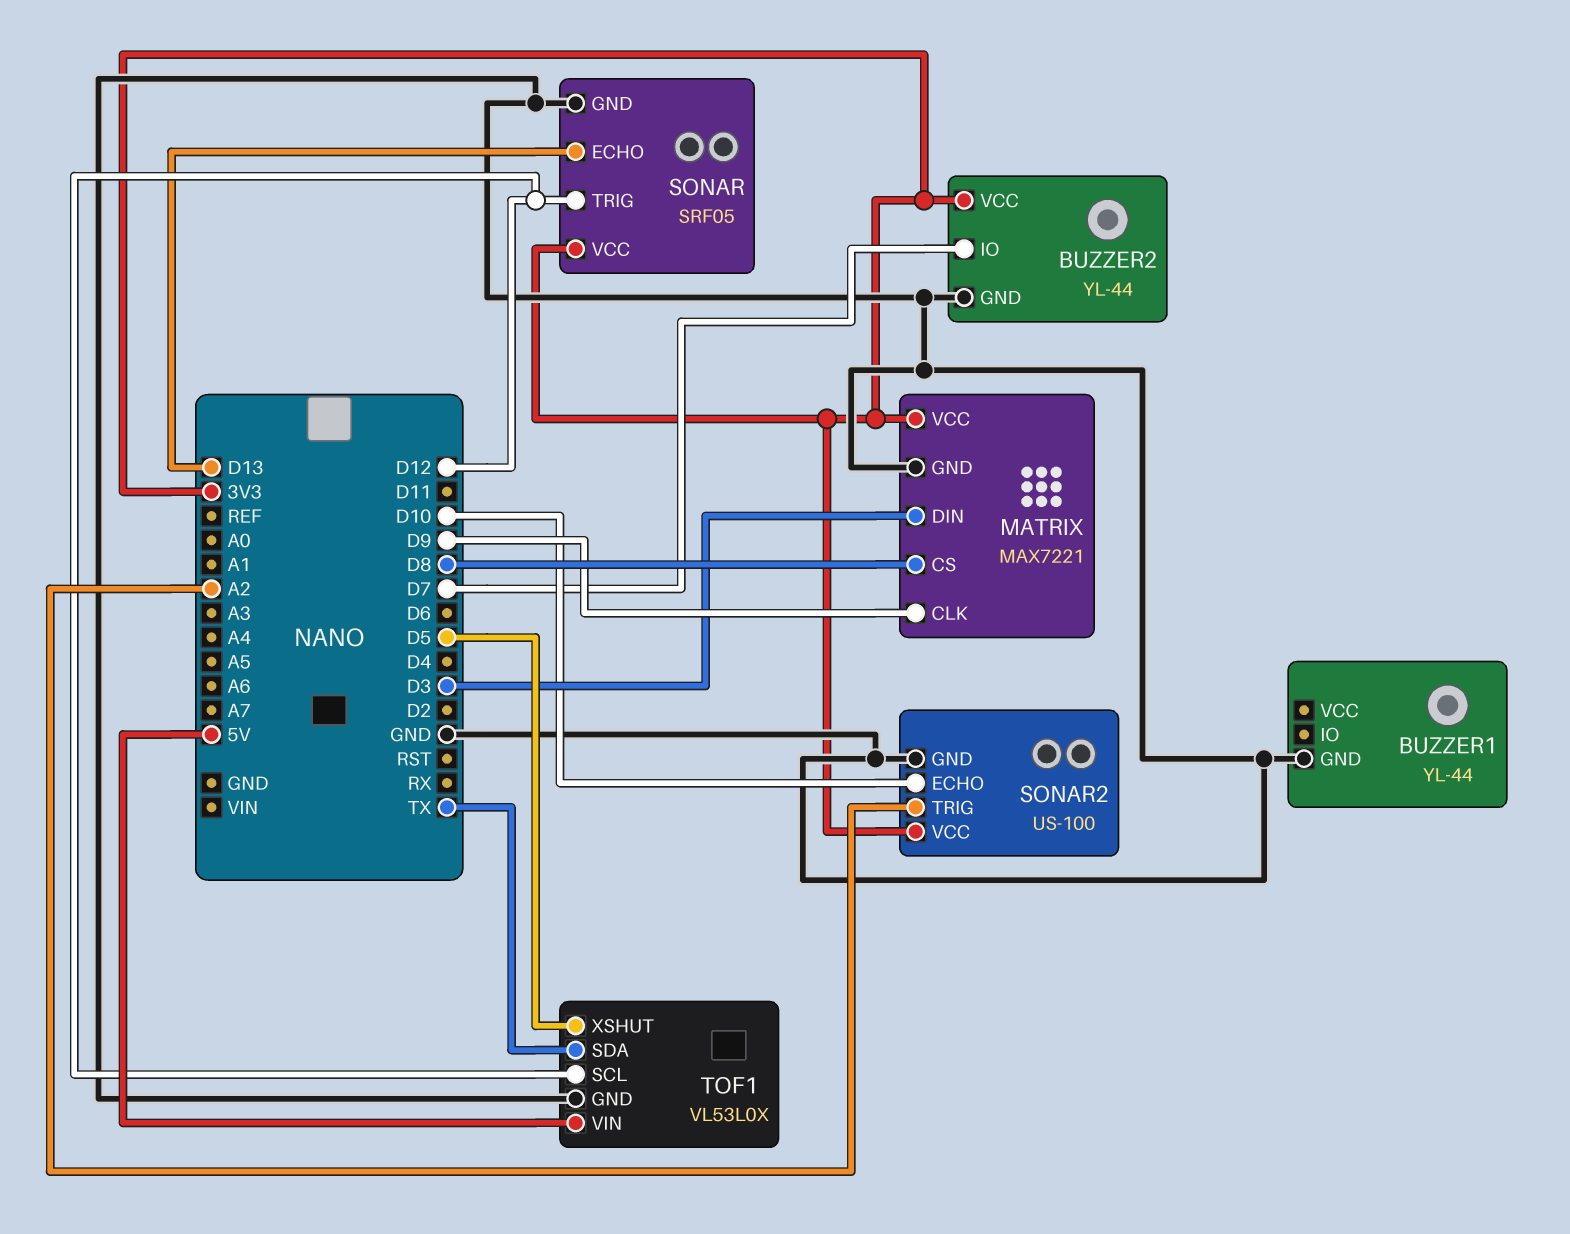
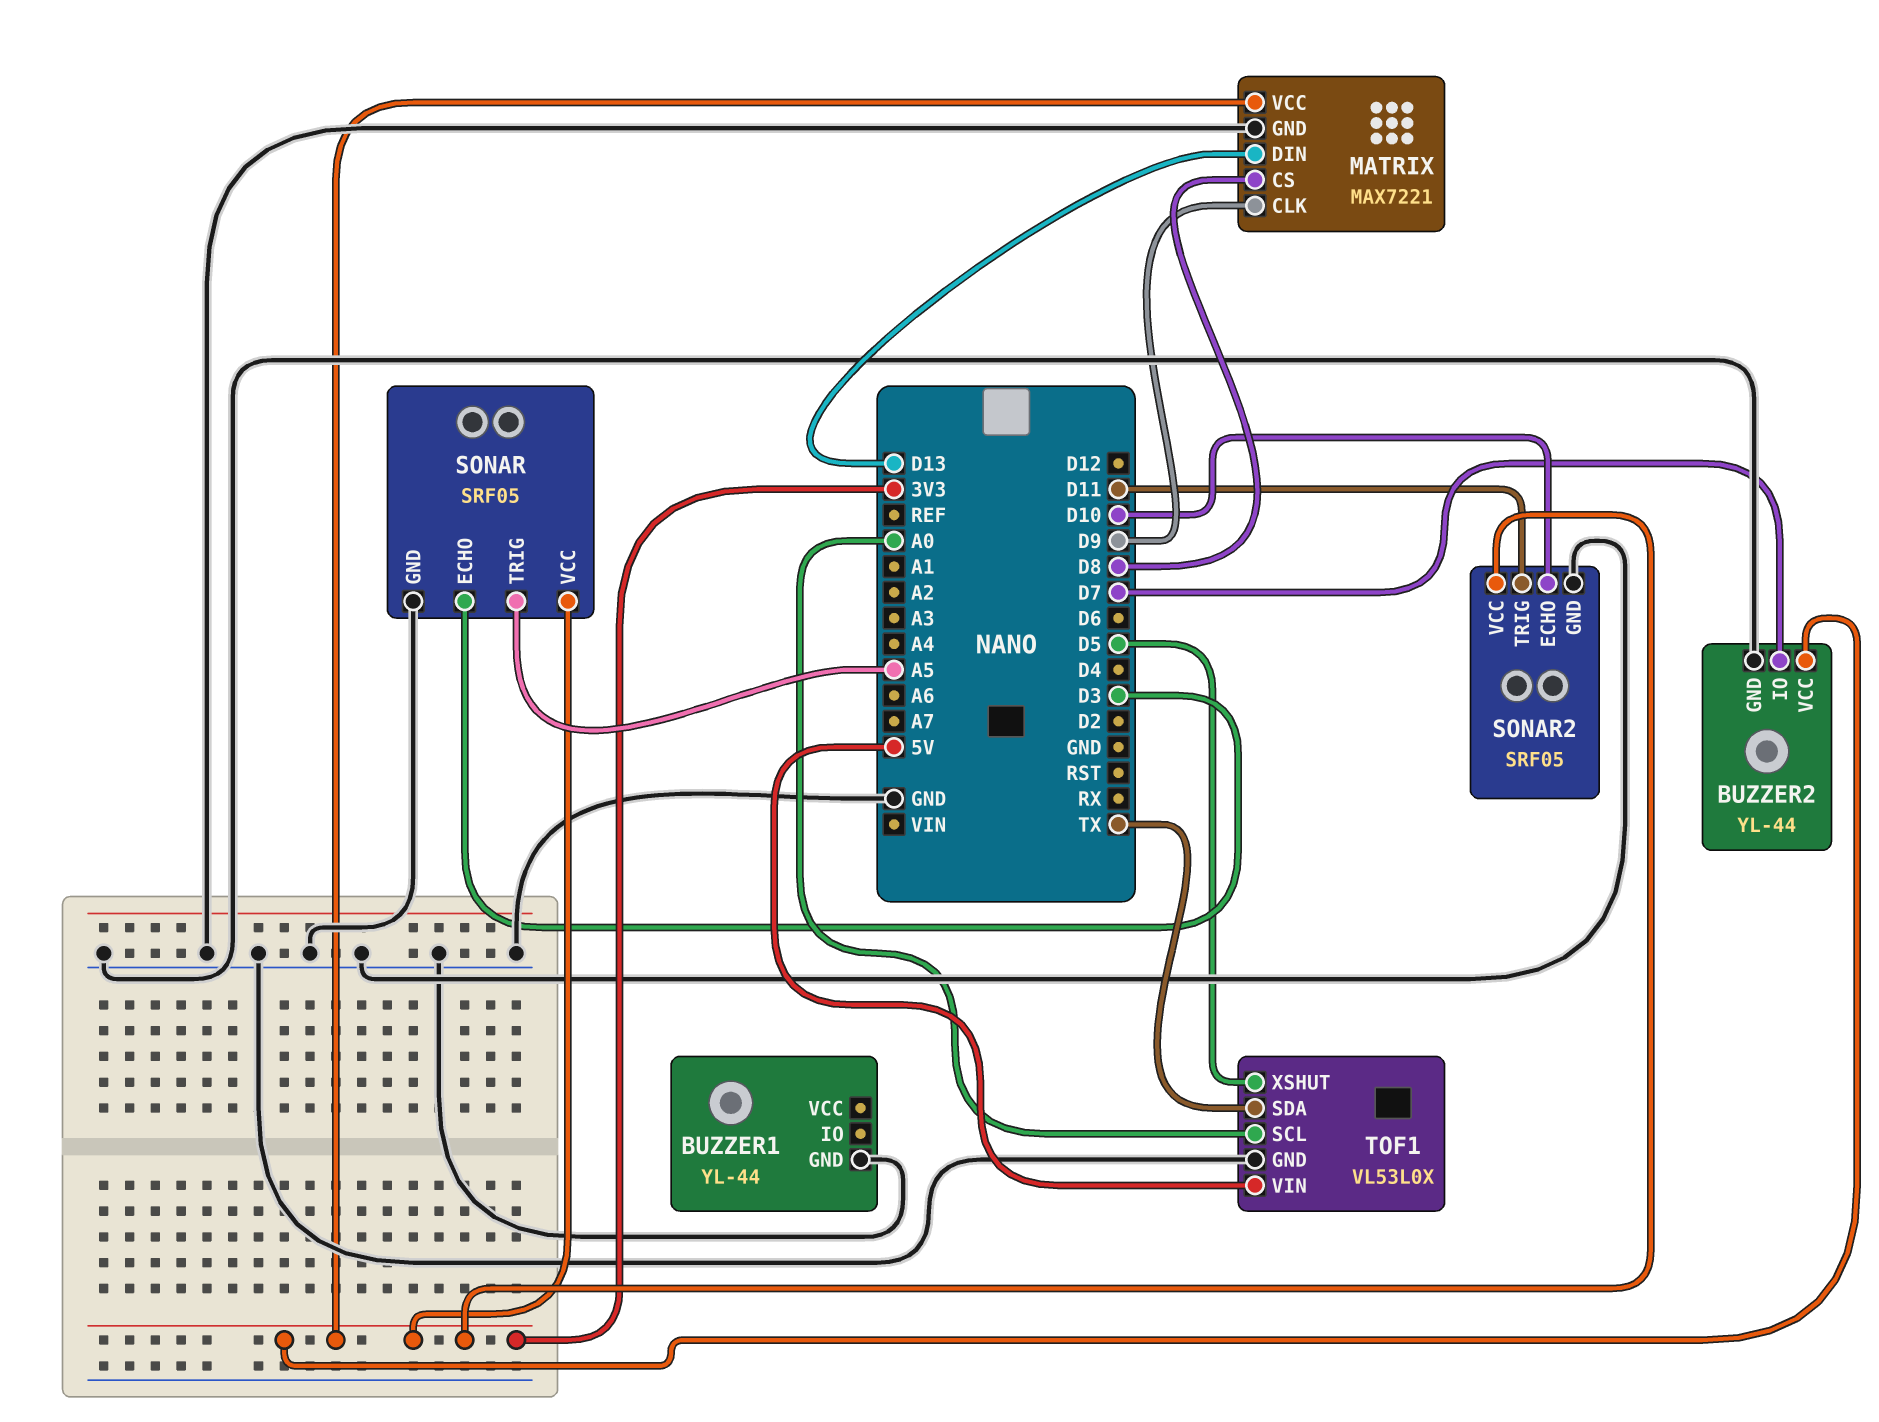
MATRIX pin DIN: D3 -> D13
SONAR pin ECHO: D13 -> D3
SONAR pin TRIG: D12 -> A5
SONAR2: US-100 -> SRF05
SONAR2 pin TRIG: A2 -> D11
TOF1 pin SCL: D12 -> A0

